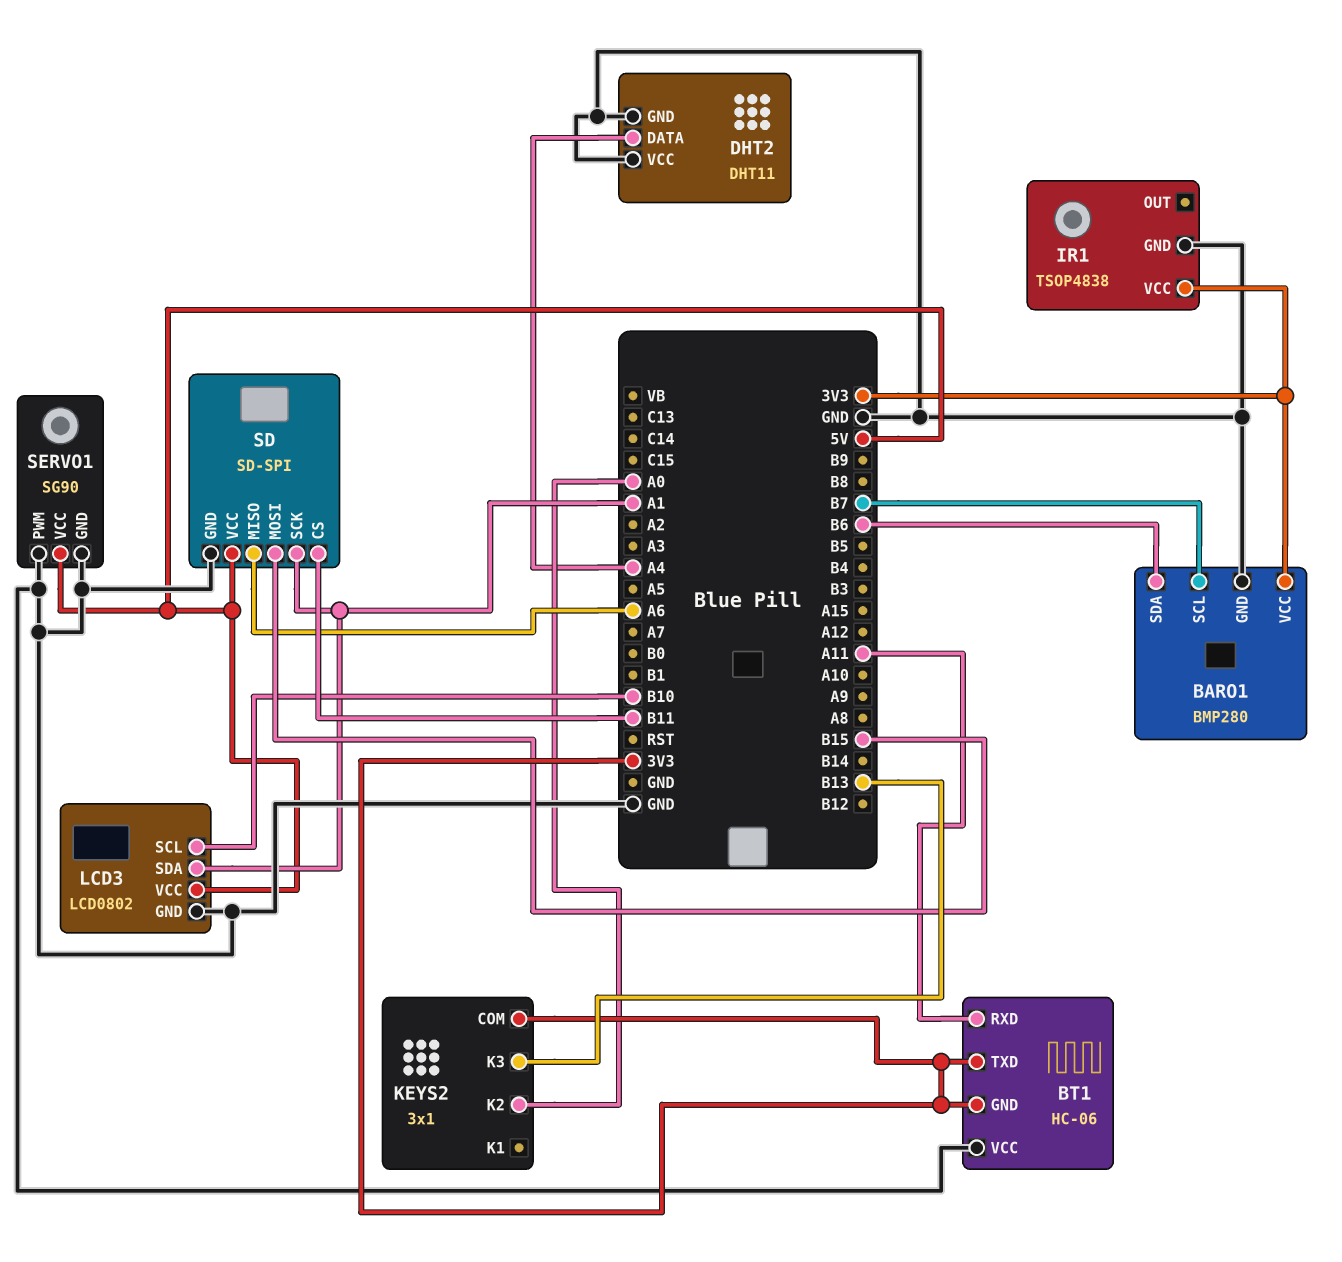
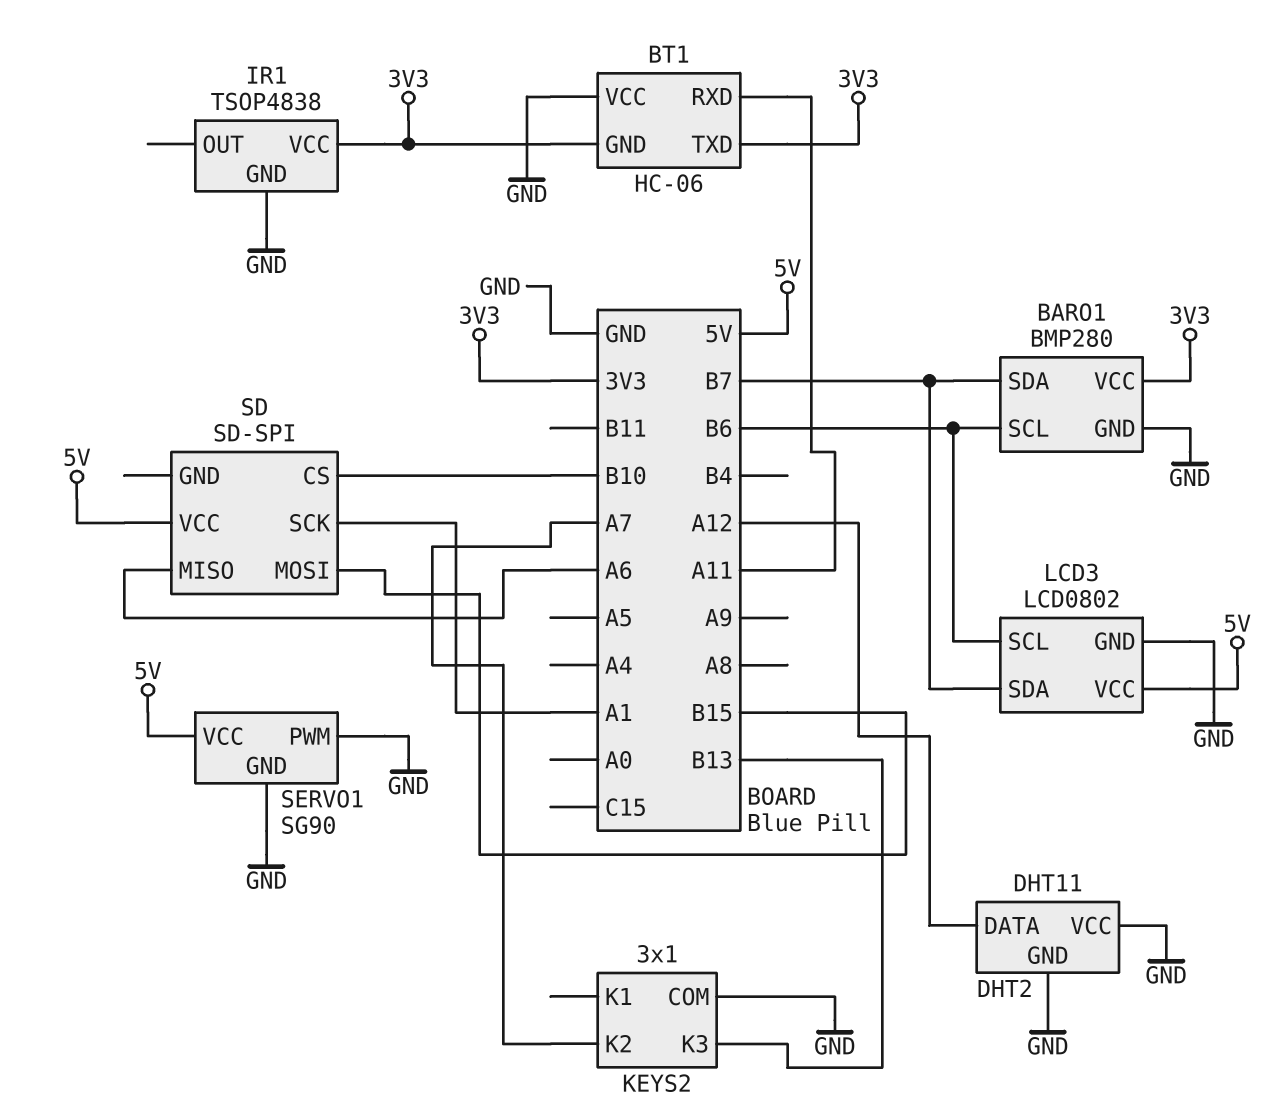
BARO1 pin SCL: B7 -> B6
BARO1 pin SDA: B6 -> B7
DHT2 pin DATA: A4 -> A12
KEYS2 pin COM: 3V3 -> GND
KEYS2 pin K2: A0 -> A7
LCD3 pin SCL: B10 -> B6
LCD3 pin SDA: A1 -> B7
SD pin CS: B11 -> B10
SD pin GND: GND -> none

